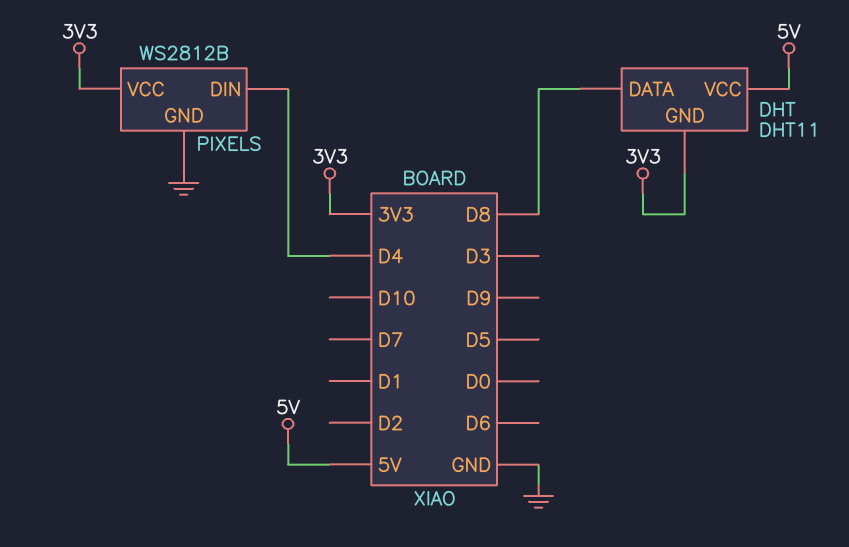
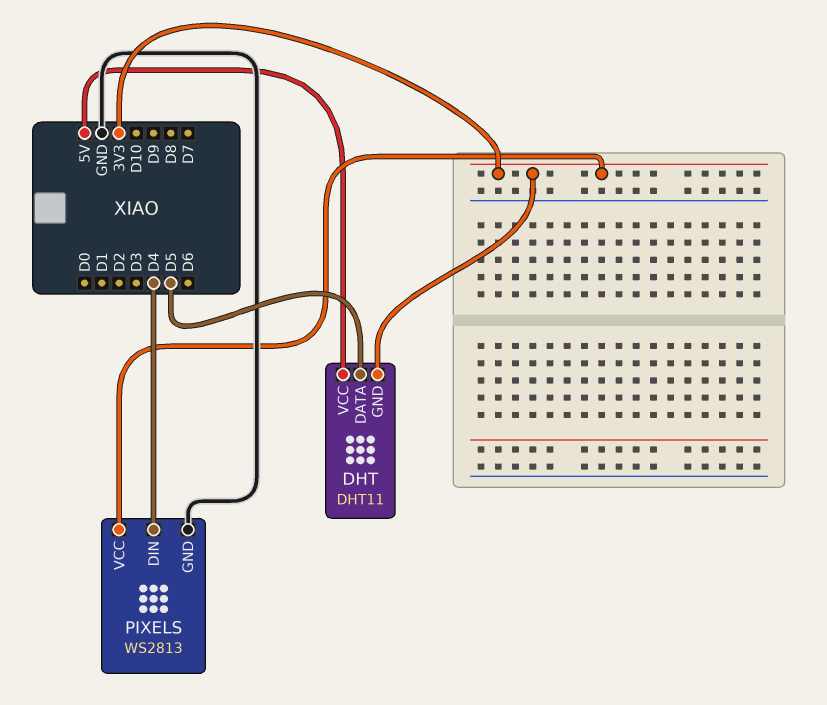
DHT pin DATA: D8 -> D5
PIXELS: WS2812B -> WS2813

